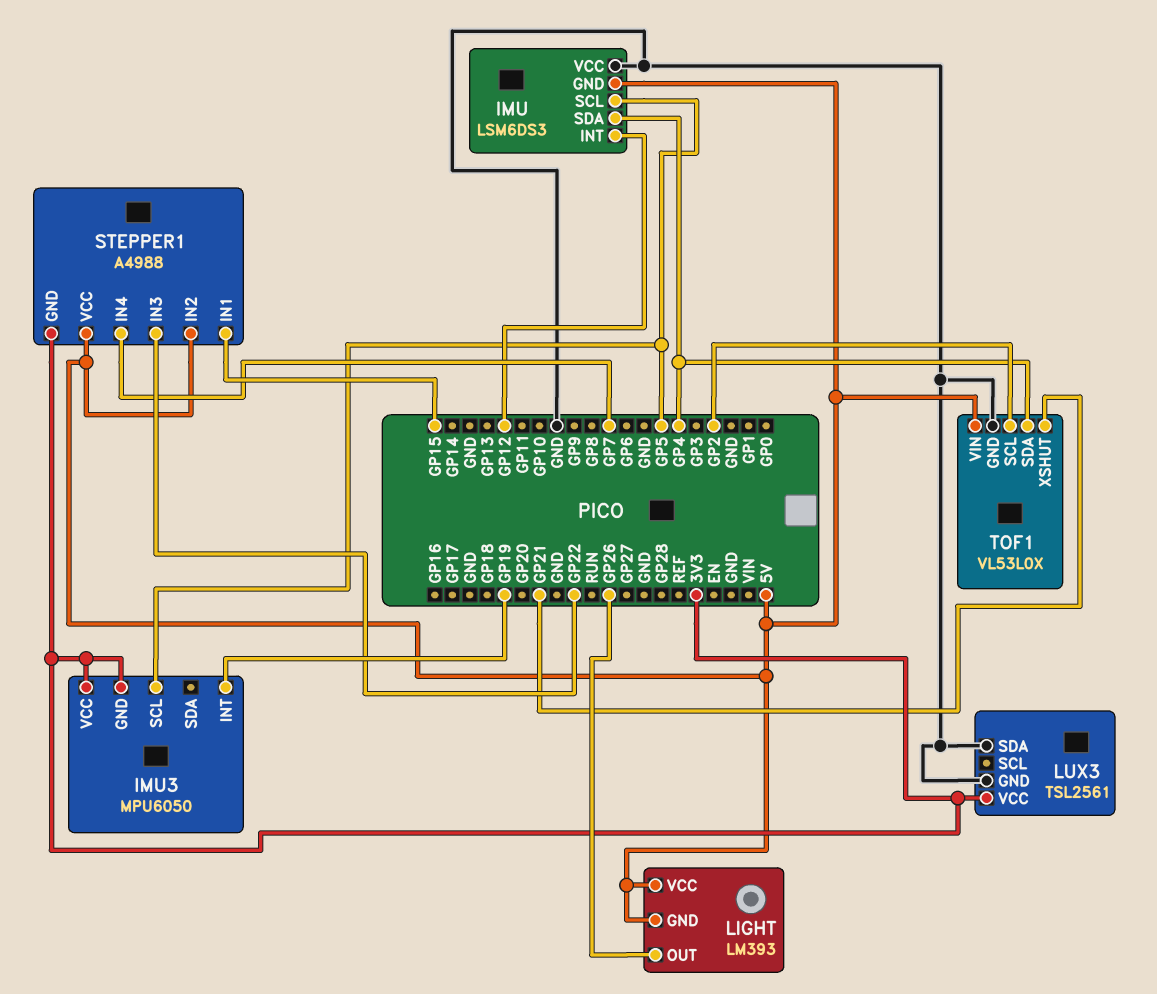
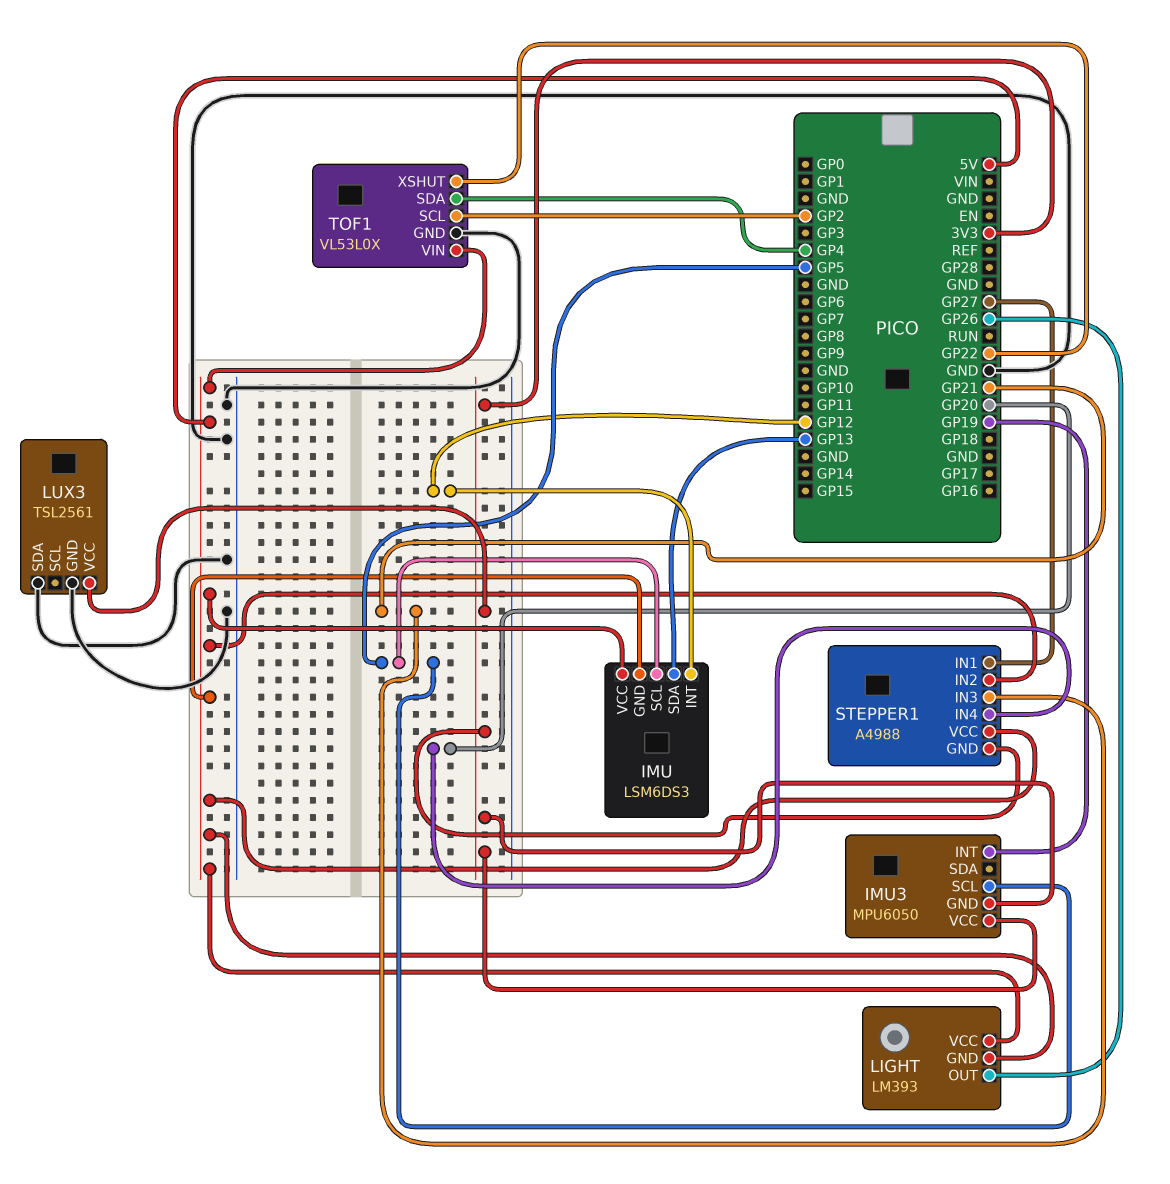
IMU pin SDA: GP4 -> GP13
IMU pin VCC: GND -> 5V
STEPPER1 pin IN1: GP15 -> GP27
STEPPER1 pin IN3: GP22 -> GP21
STEPPER1 pin IN4: GP7 -> GP20
TOF1 pin XSHUT: GP21 -> GP22

